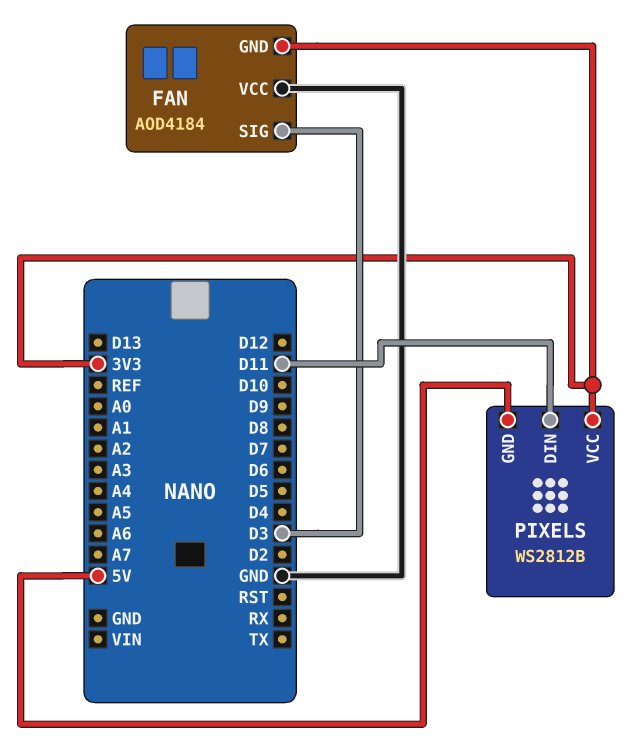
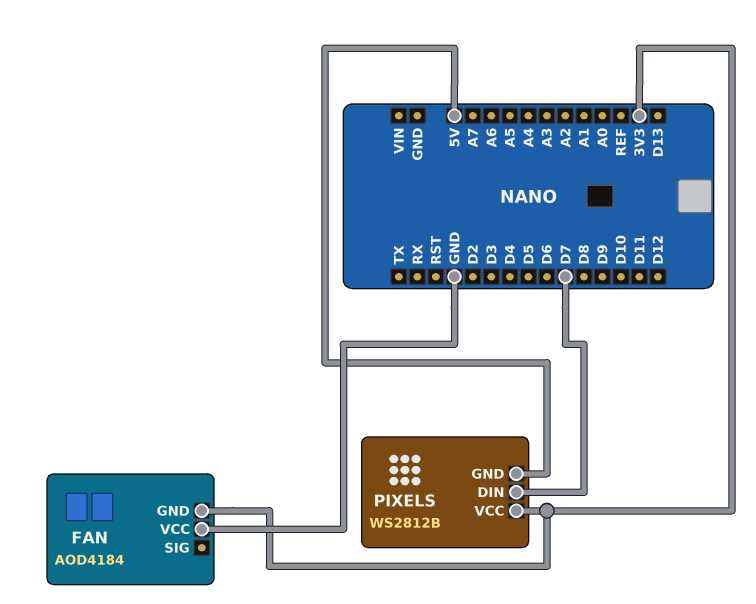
FAN pin SIG: D3 -> none
PIXELS pin DIN: D11 -> D7

